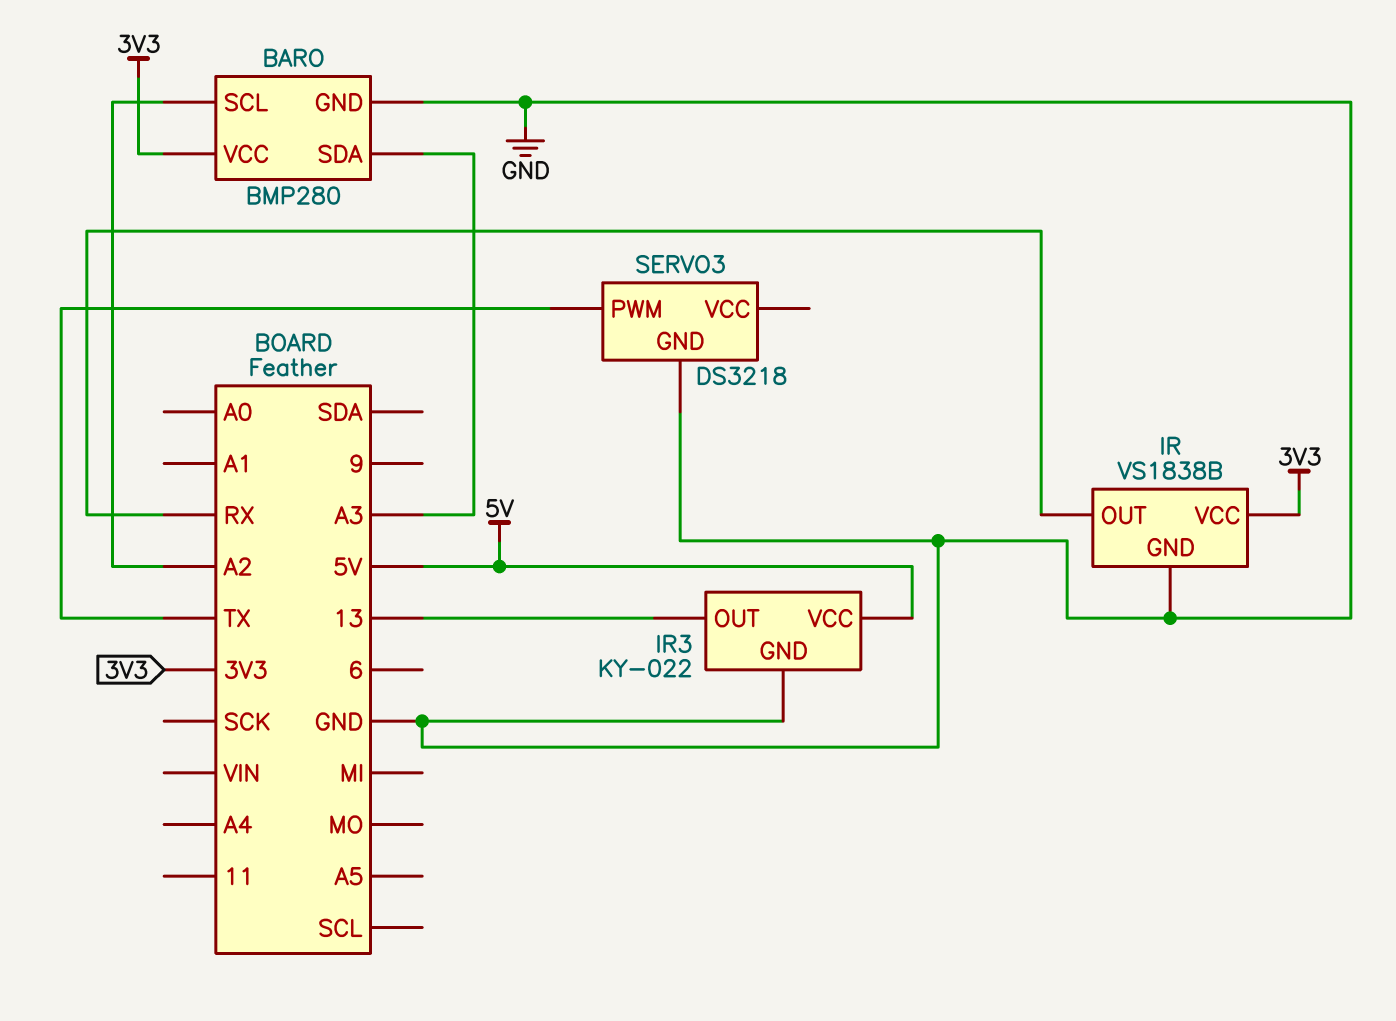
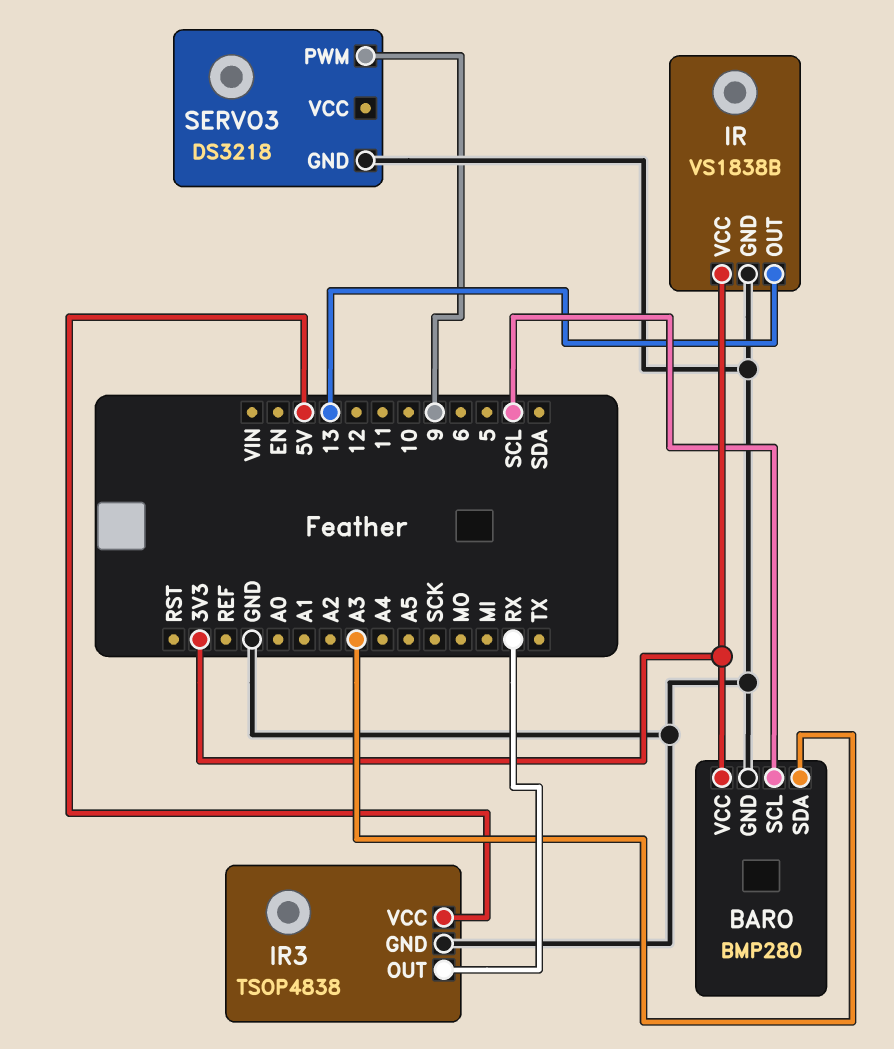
BARO pin SCL: A2 -> SCL
IR pin OUT: RX -> 13
IR3: KY-022 -> TSOP4838
IR3 pin OUT: 13 -> RX
SERVO3 pin PWM: TX -> 9

